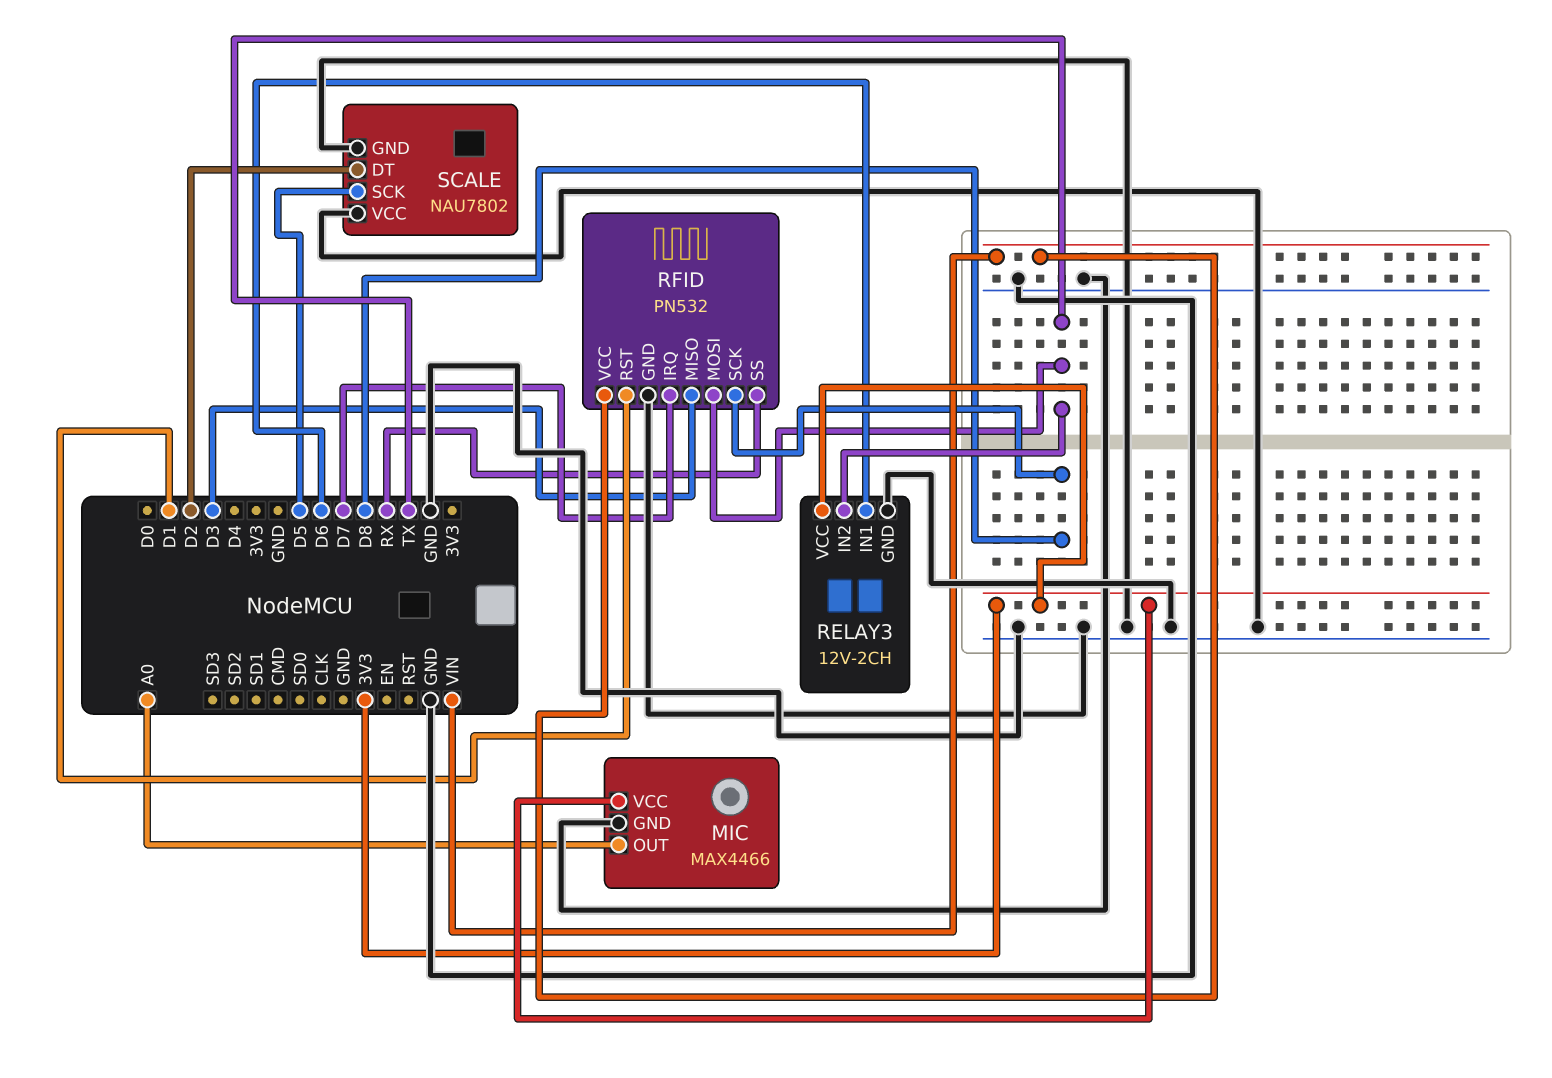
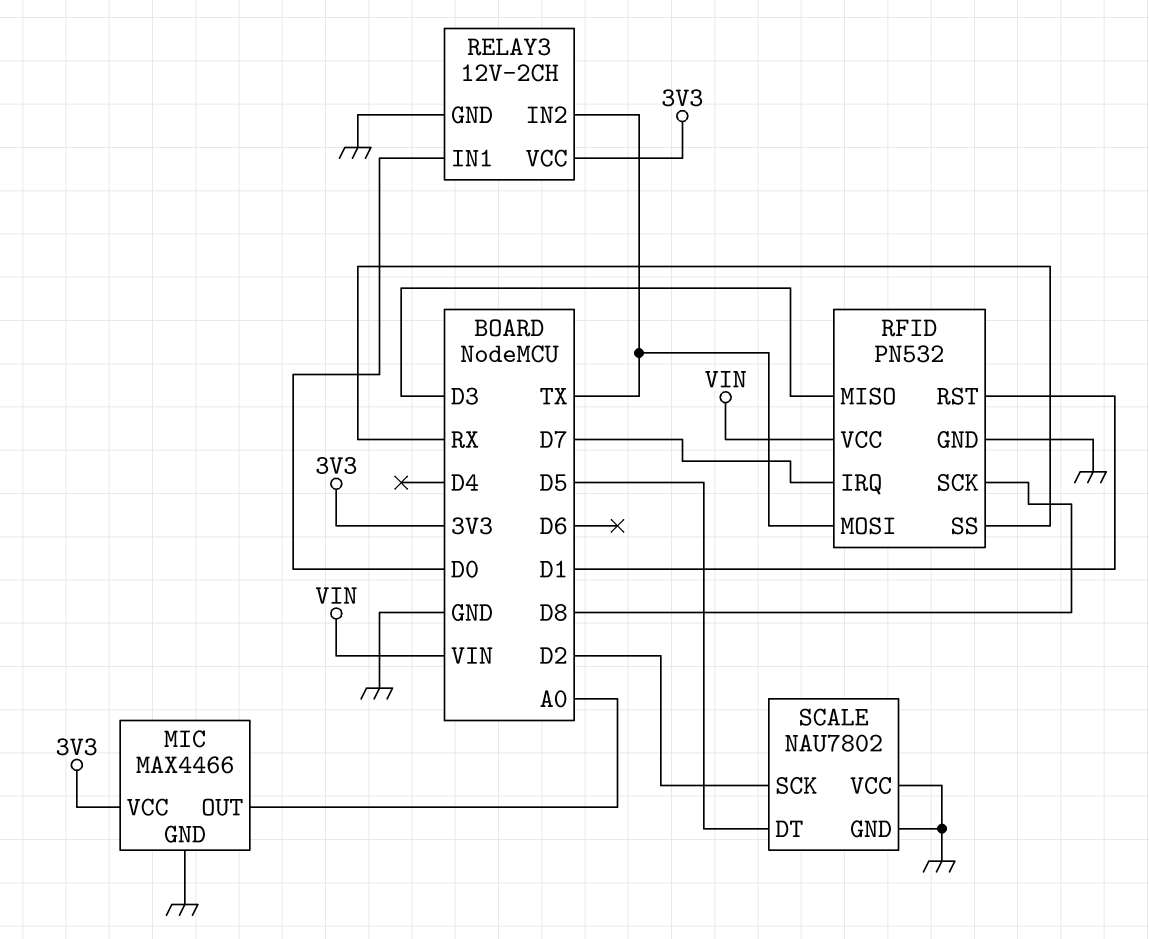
RELAY3 pin IN1: D6 -> D0
SCALE pin DT: D2 -> D5
SCALE pin SCK: D5 -> D2

